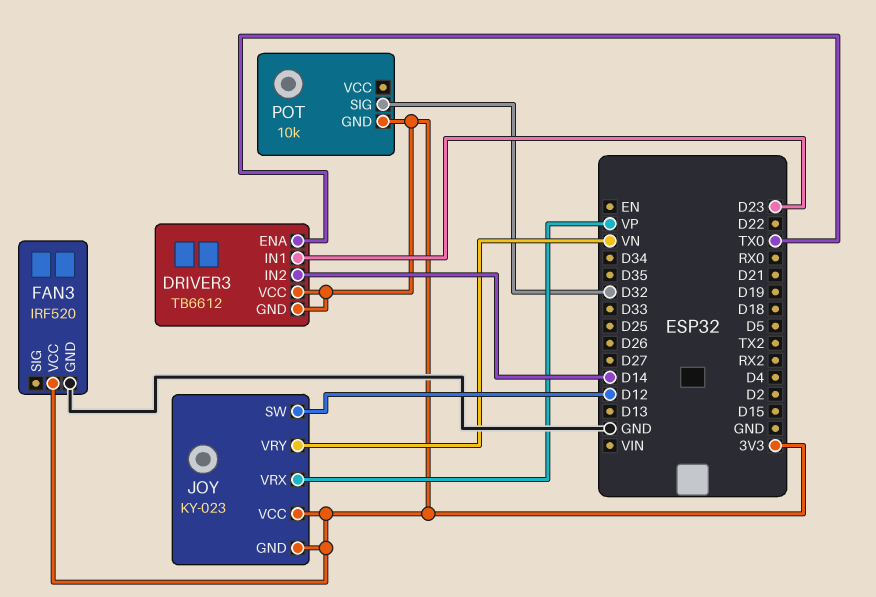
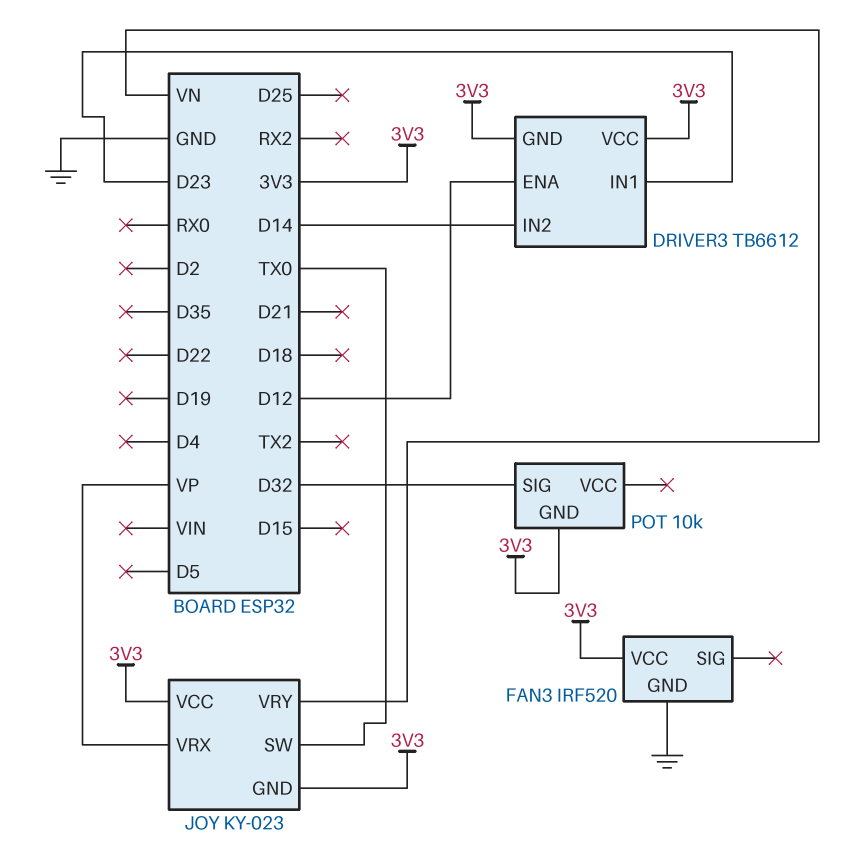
DRIVER3 pin ENA: TX0 -> D12
JOY pin SW: D12 -> TX0

